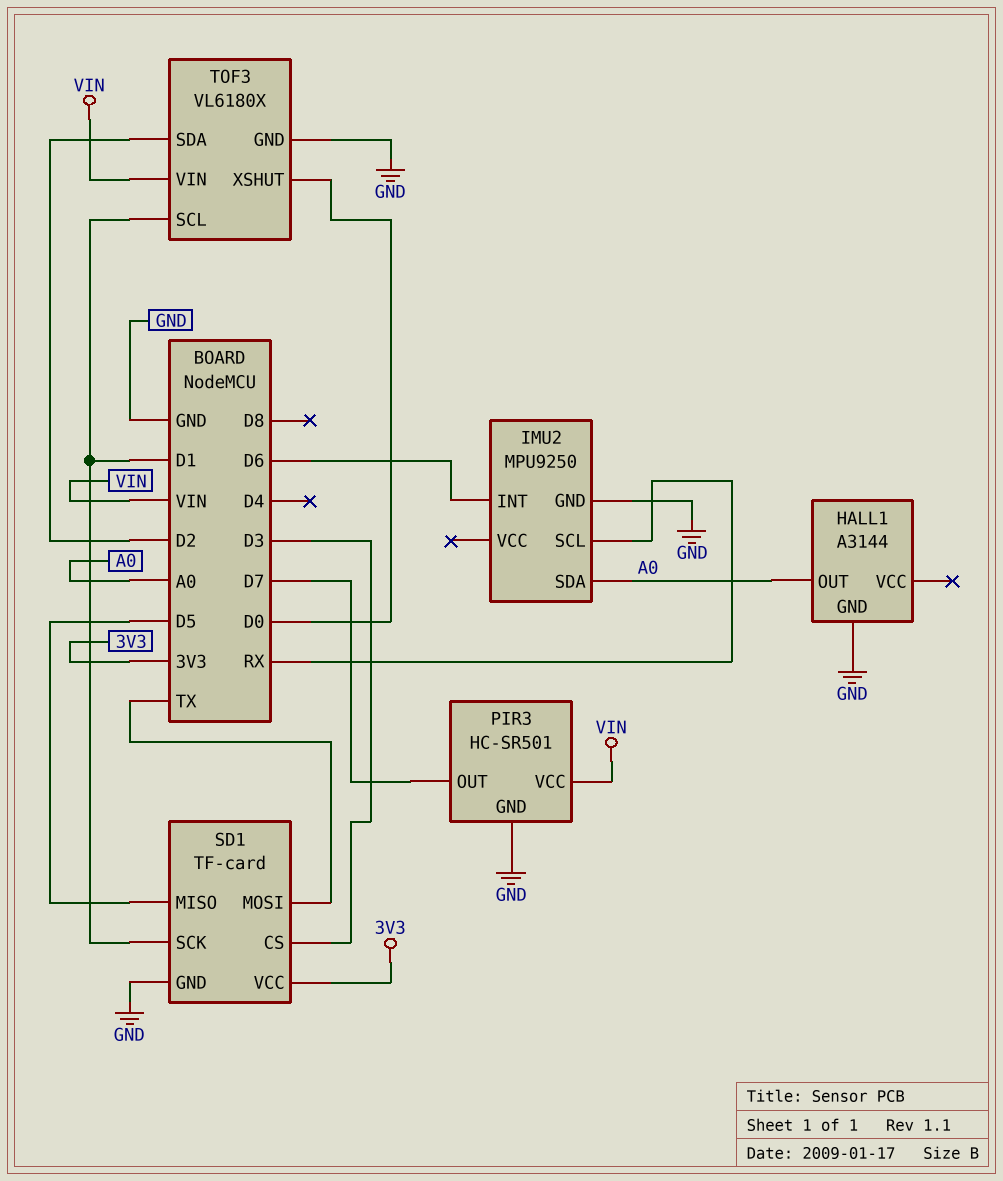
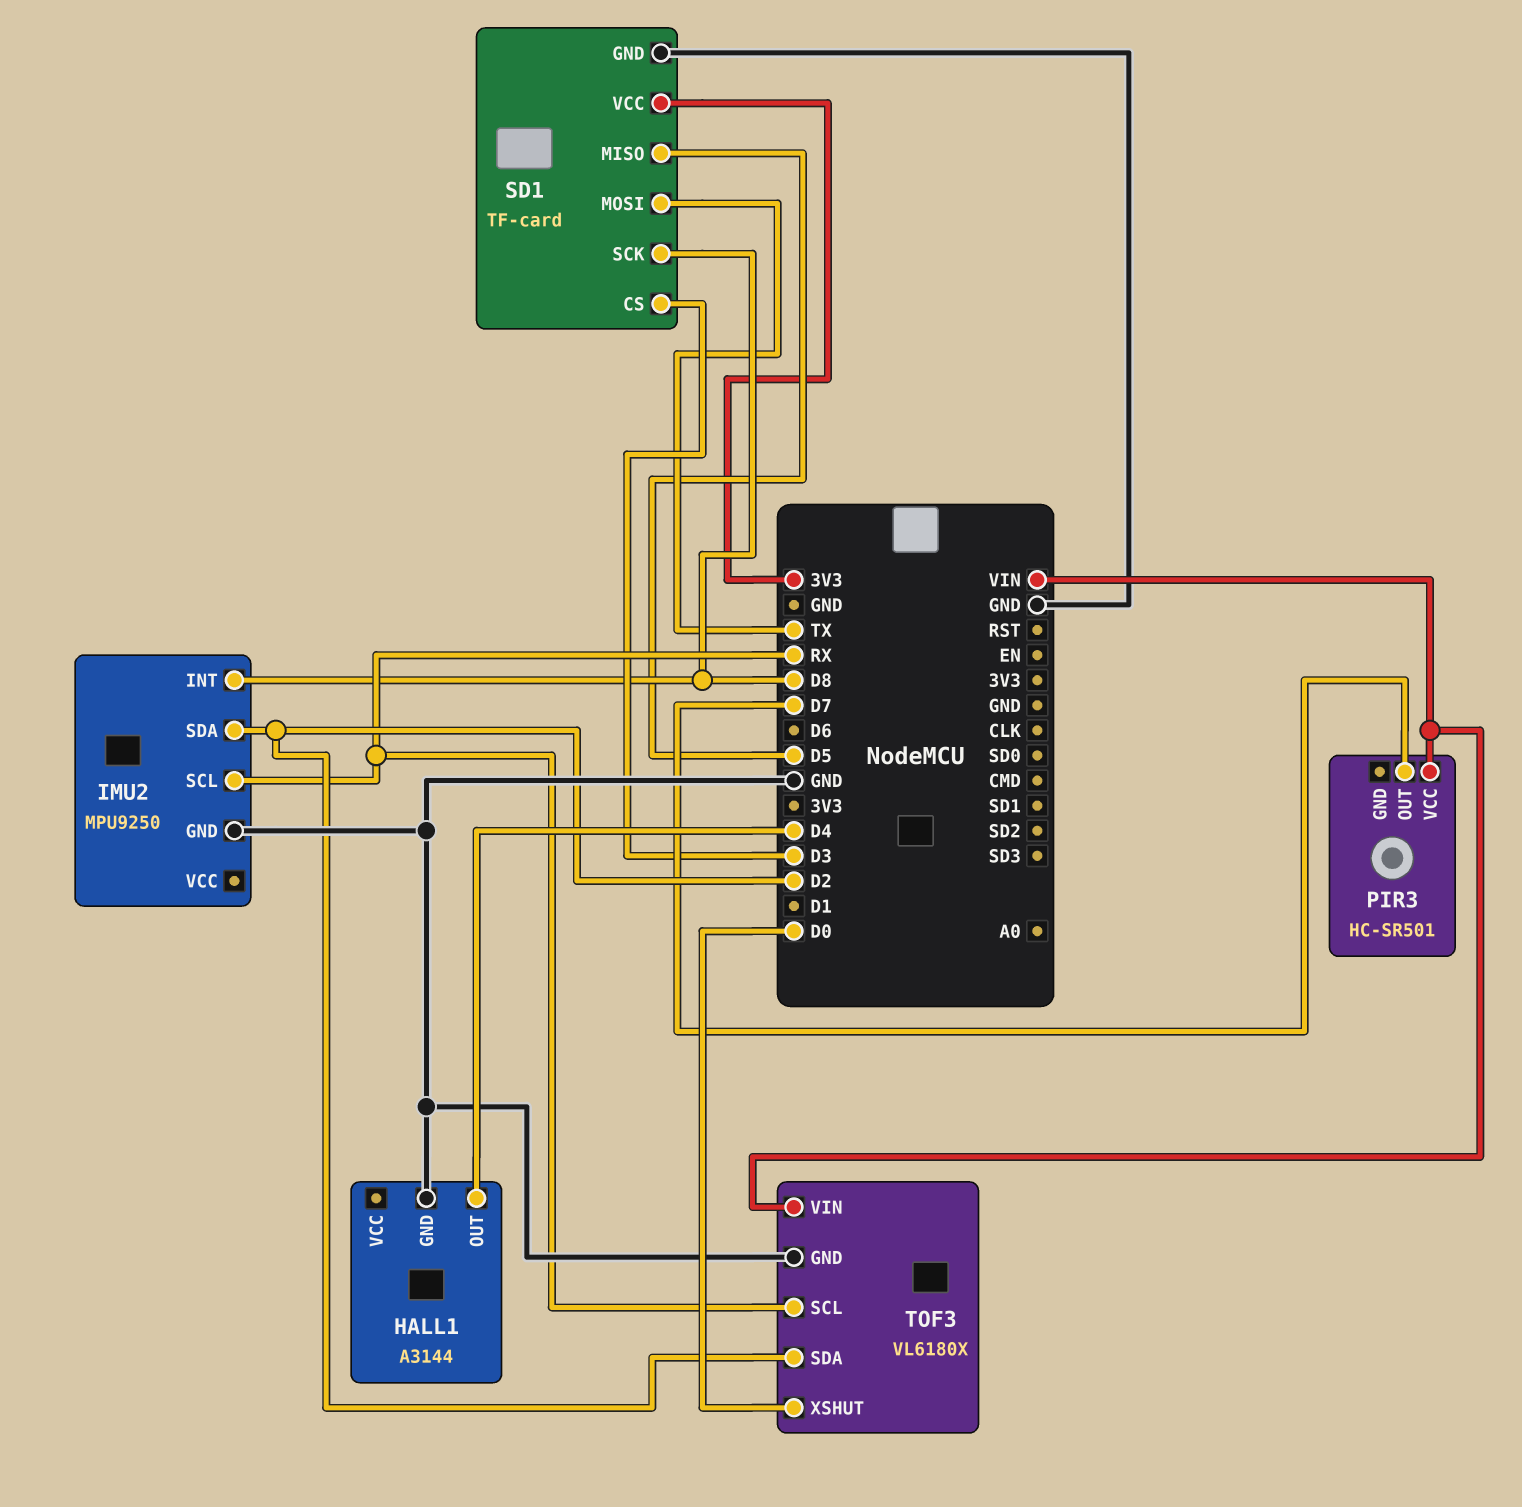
HALL1 pin OUT: A0 -> D4
IMU2 pin INT: D6 -> D8
IMU2 pin SDA: A0 -> D2
PIR3 pin GND: GND -> none
SD1 pin SCK: D1 -> D8
TOF3 pin SCL: D1 -> RX

